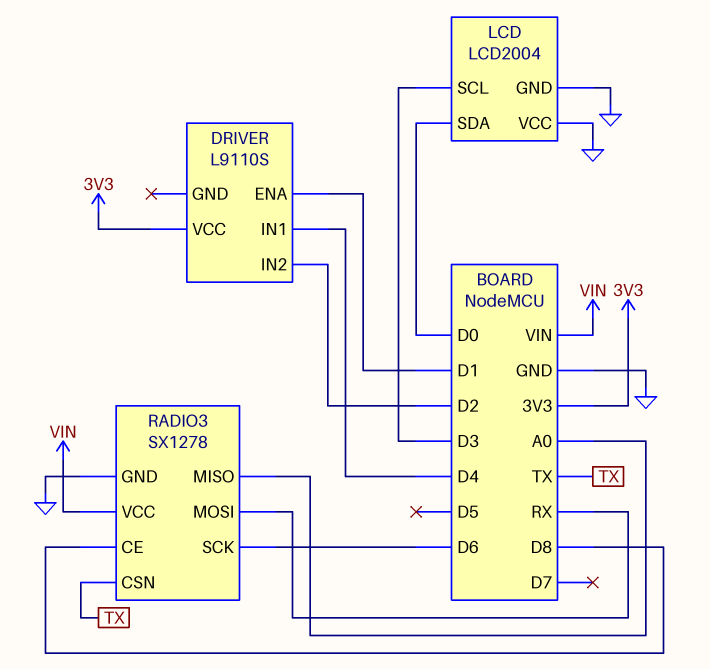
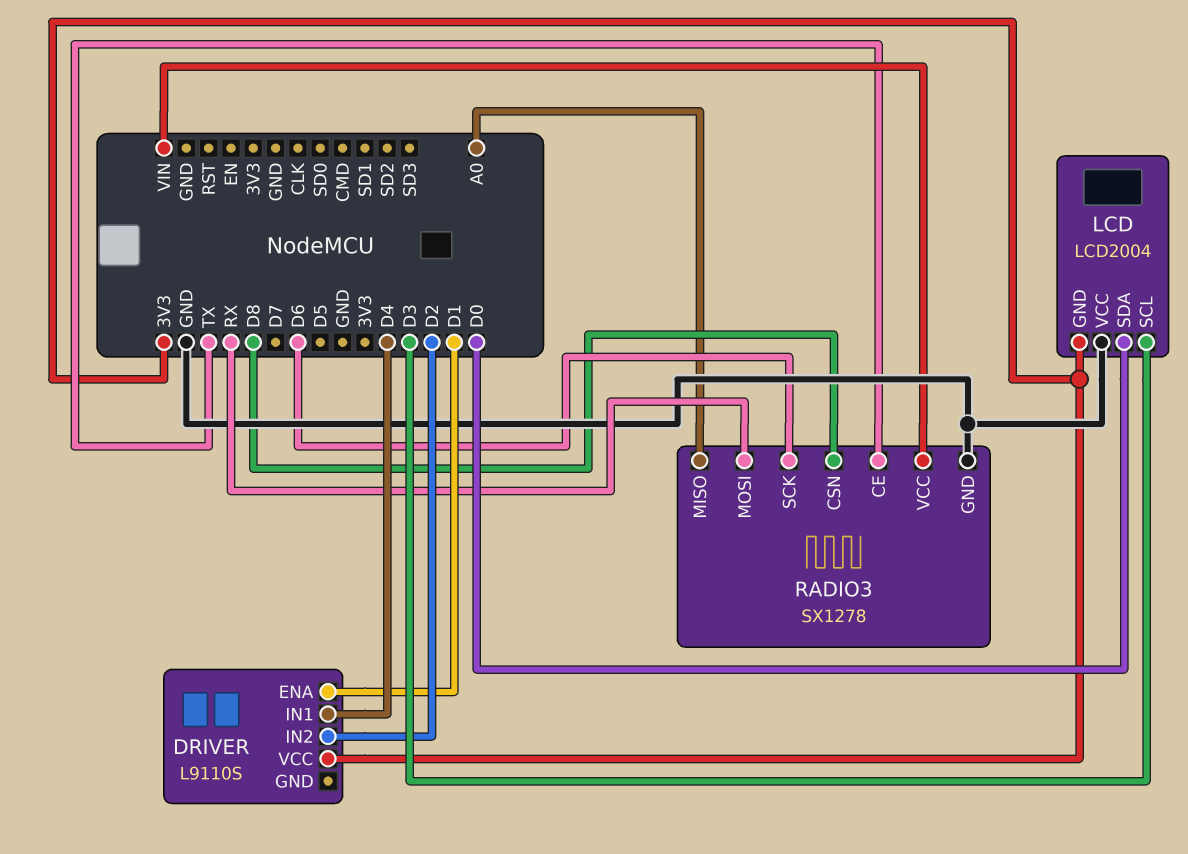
LCD pin GND: GND -> 3V3
RADIO3 pin CE: D8 -> TX
RADIO3 pin CSN: TX -> D8

